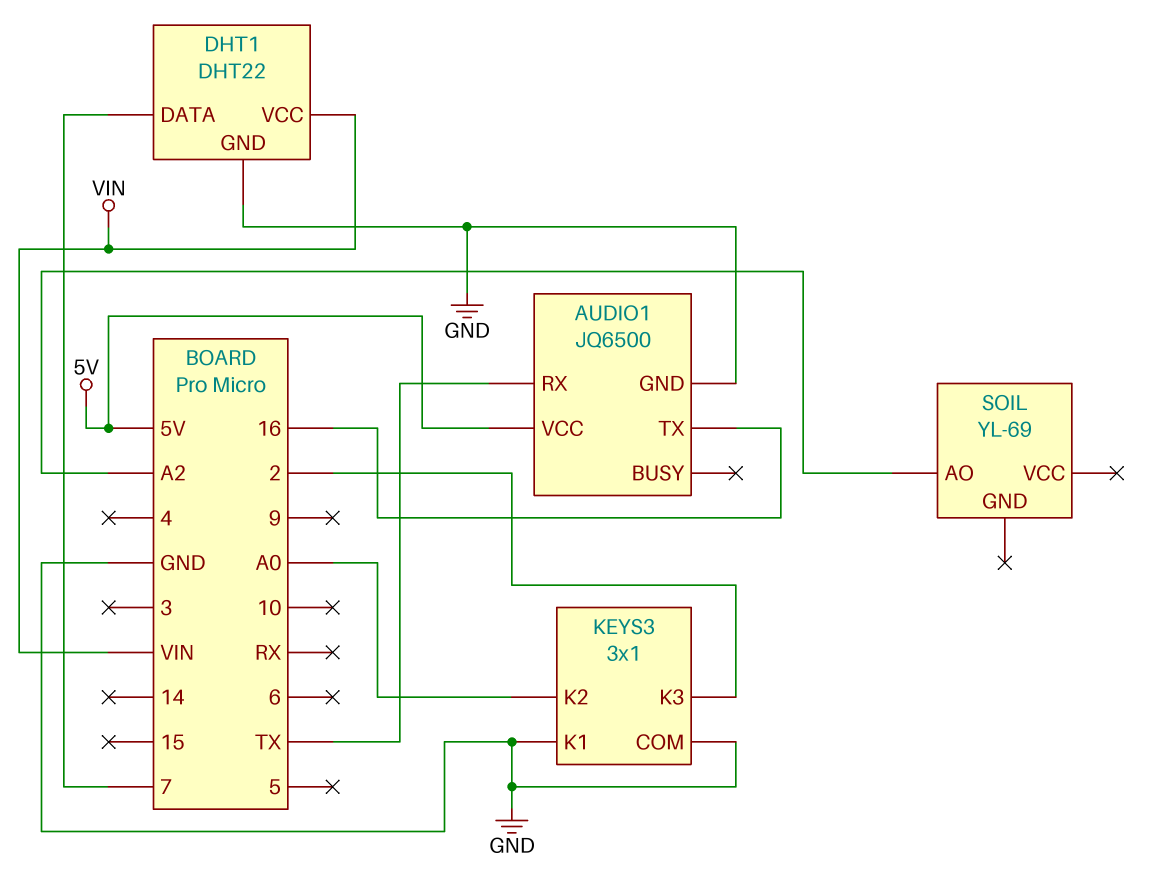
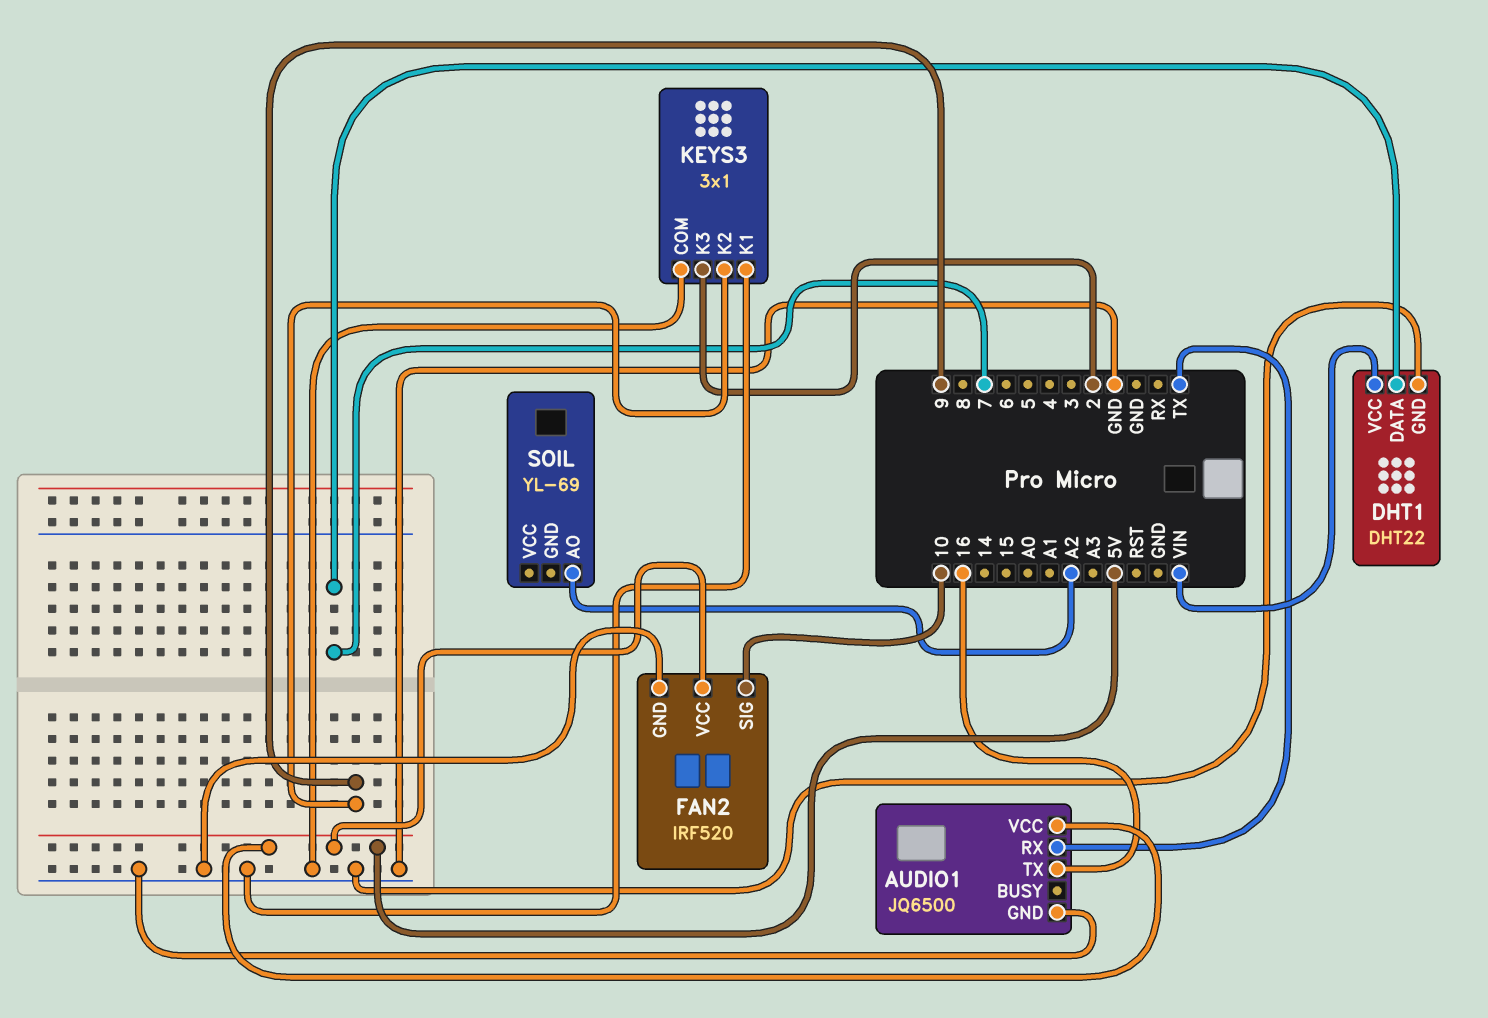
FAN2: none -> IRF520
FAN2 pin GND: none -> GND
FAN2 pin SIG: none -> 10
FAN2 pin VCC: none -> 5V
KEYS3 pin K2: A0 -> 9

